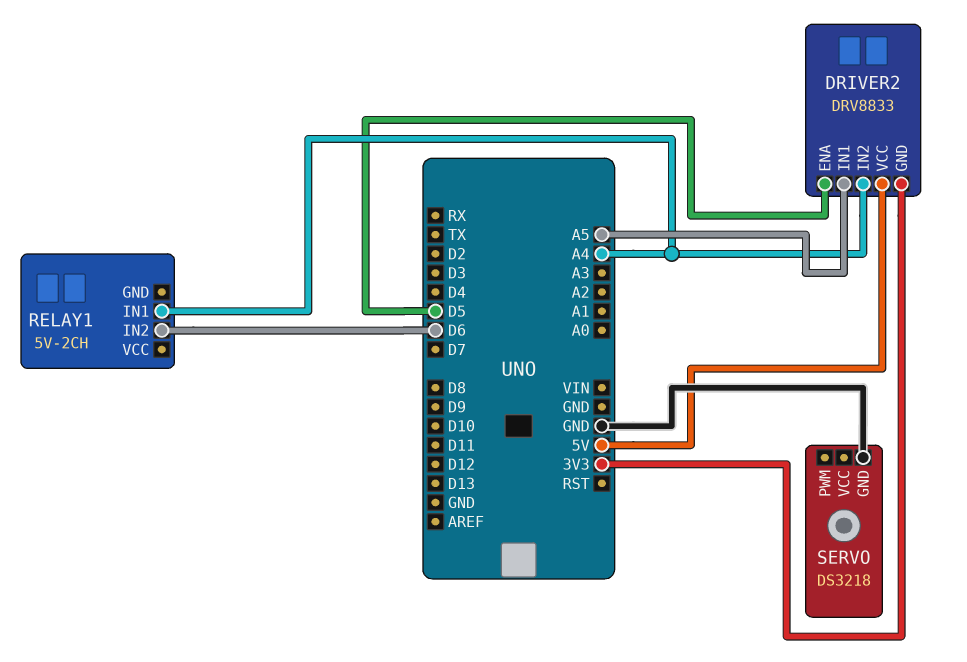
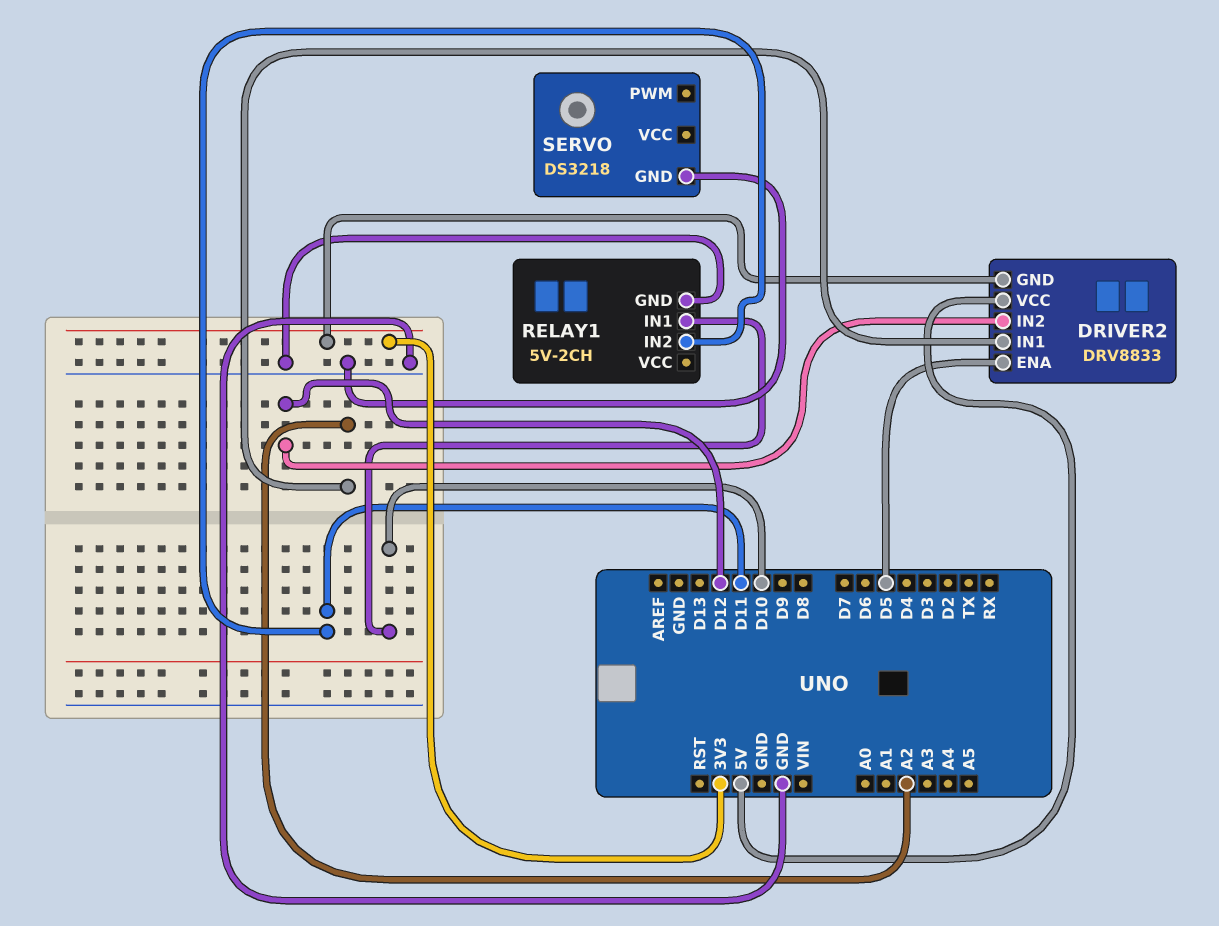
DRIVER2 pin IN1: A5 -> A2
DRIVER2 pin IN2: A4 -> D12
RELAY1 pin GND: none -> GND
RELAY1 pin IN1: A4 -> D10
RELAY1 pin IN2: D6 -> D11

